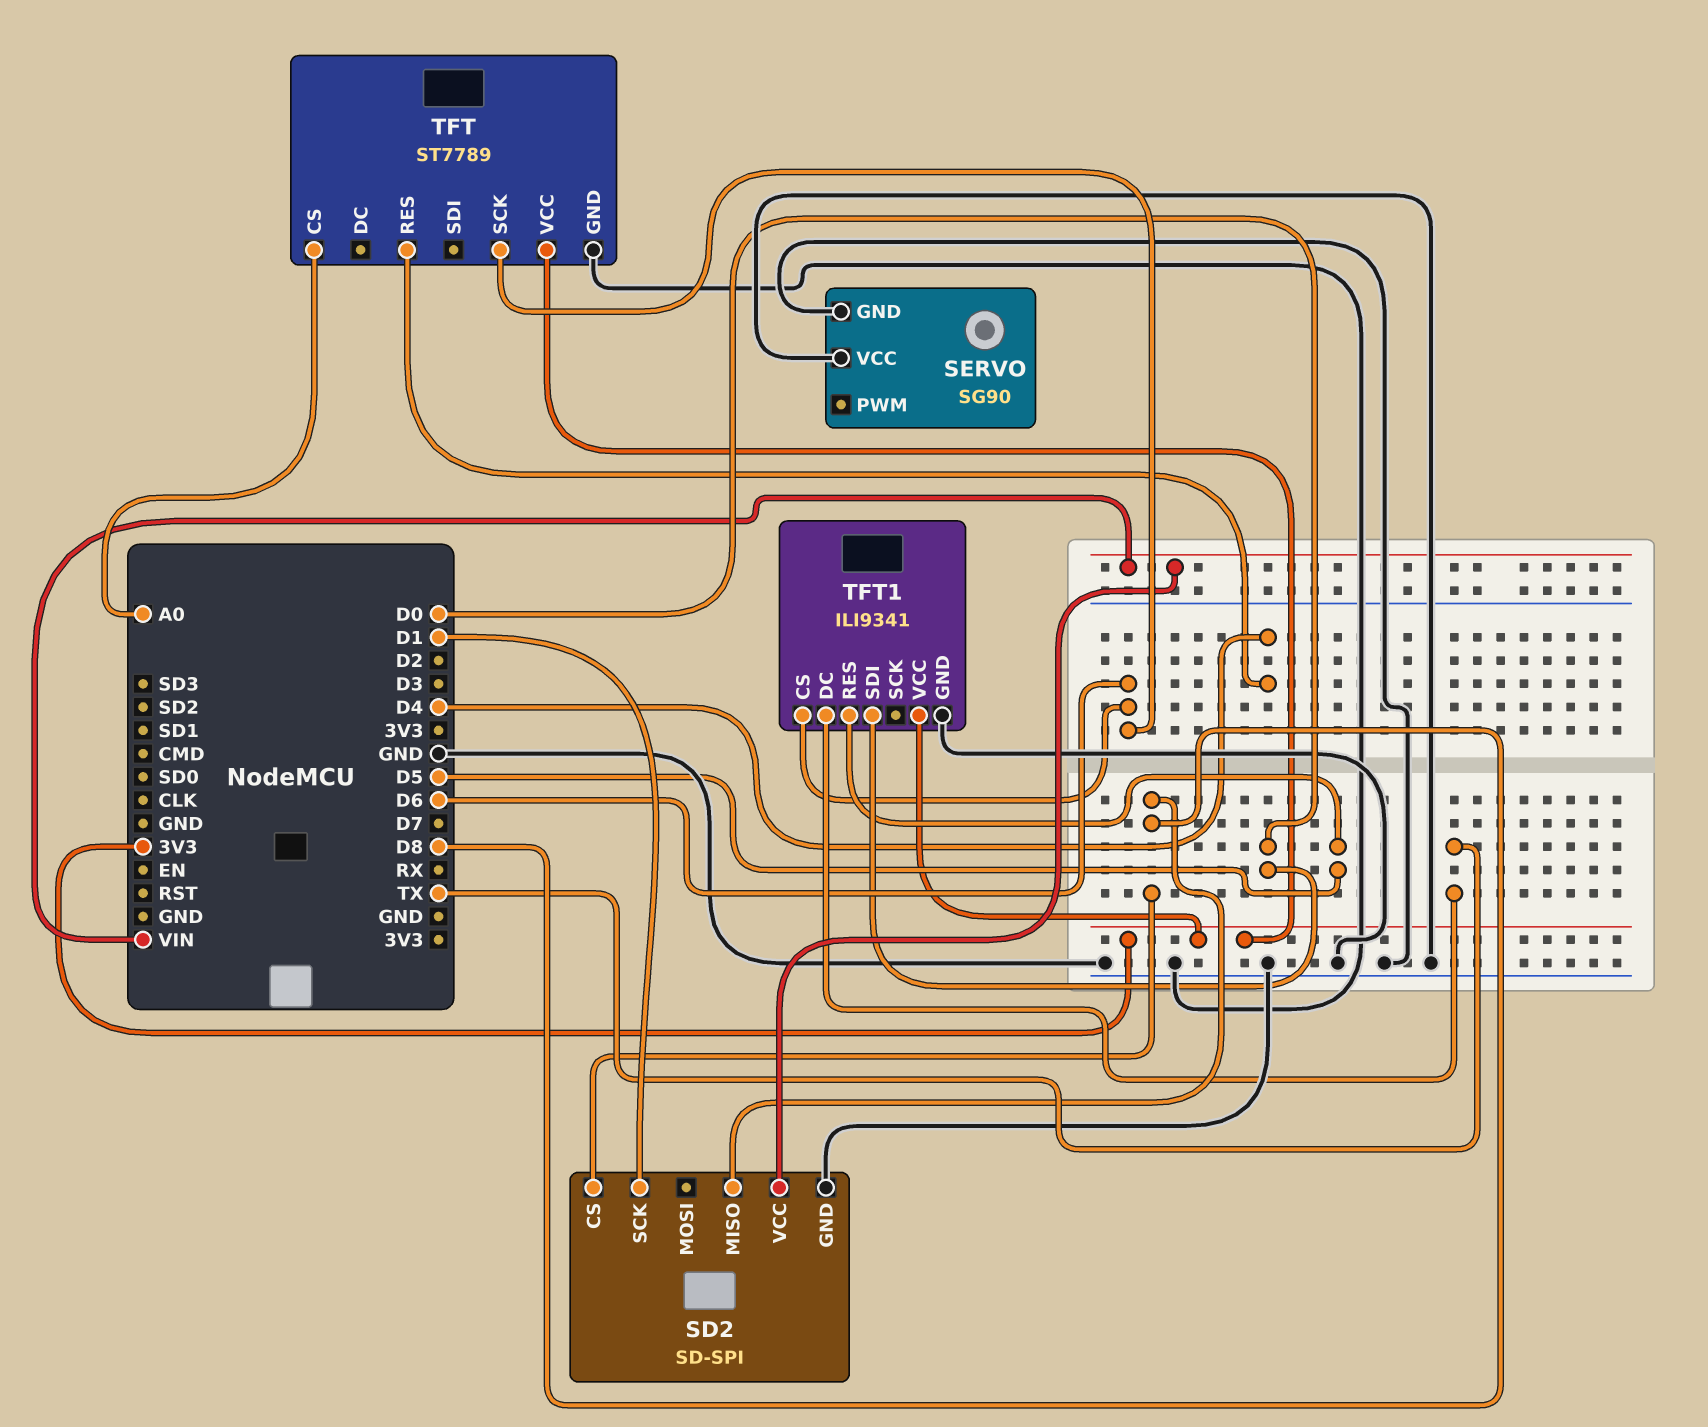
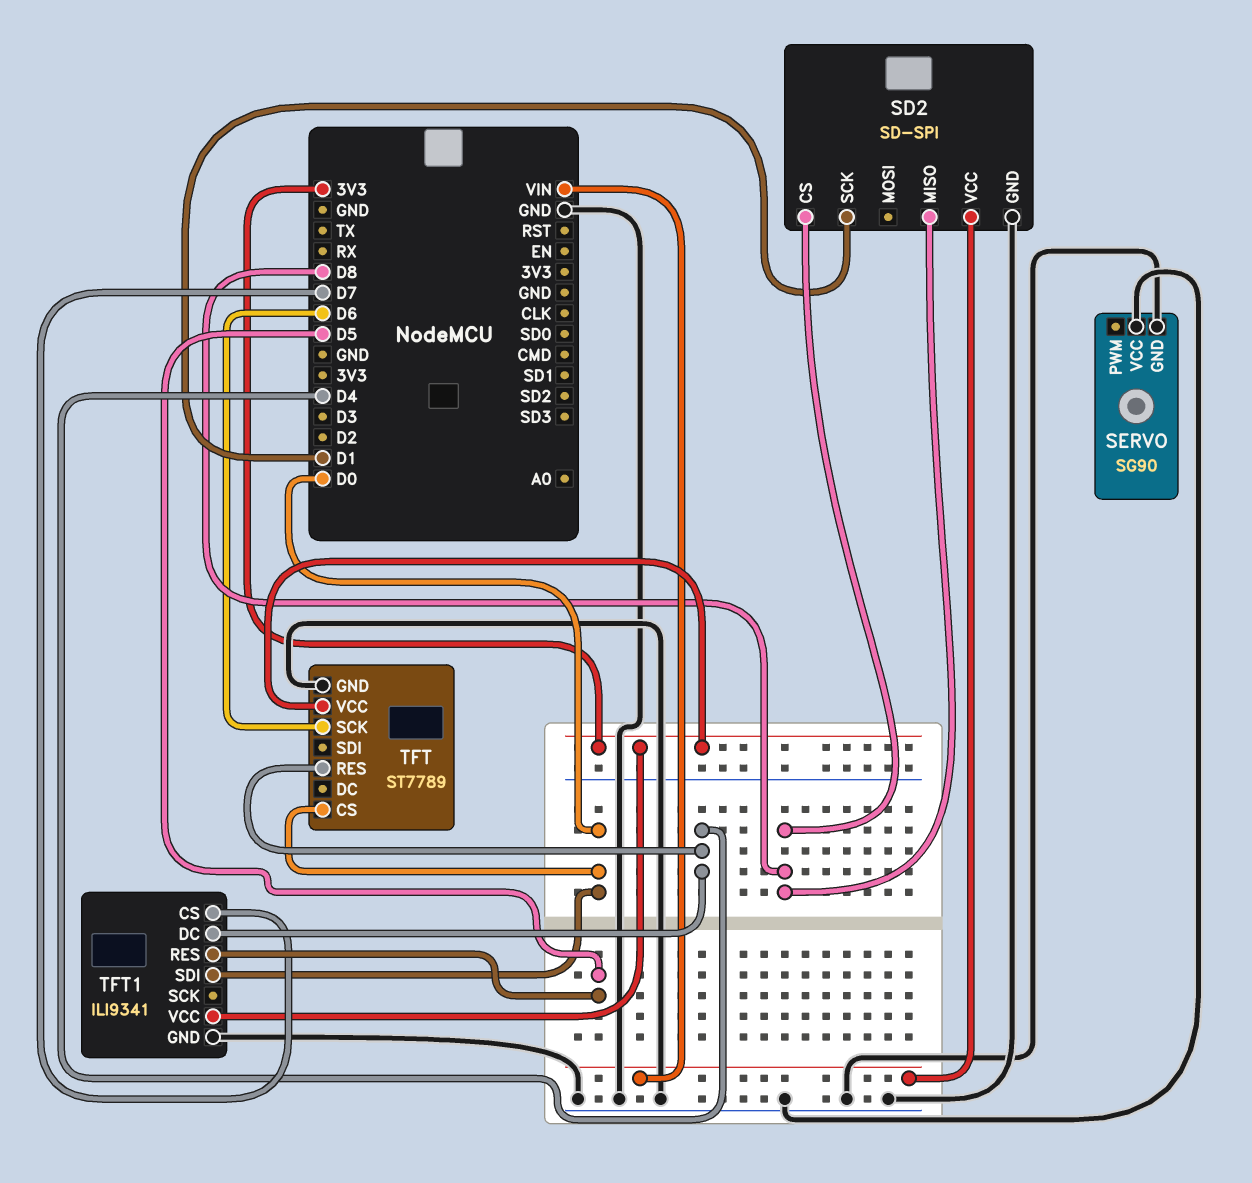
TFT pin CS: A0 -> D0
TFT1 pin CS: D6 -> D7
TFT1 pin DC: TX -> D4

